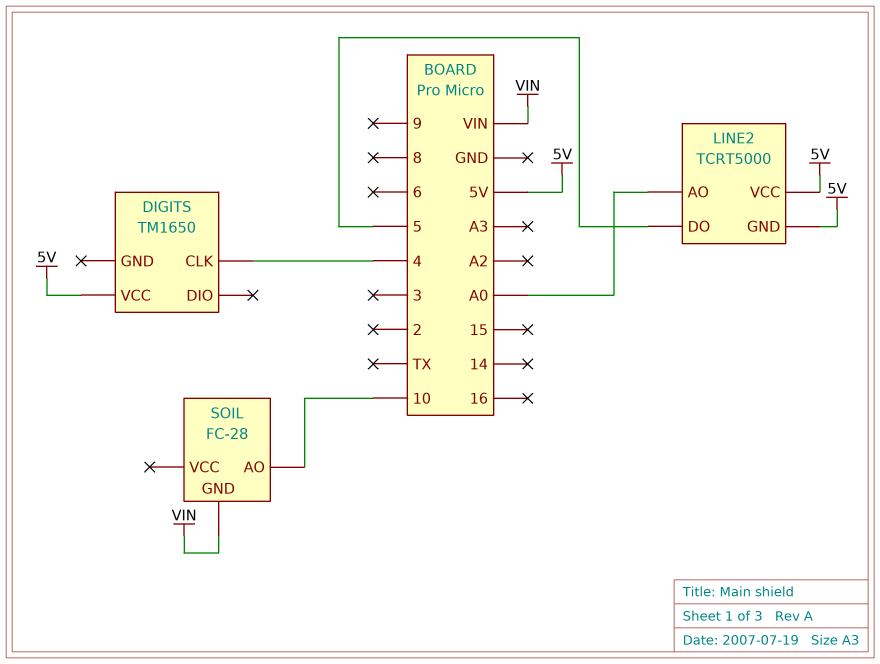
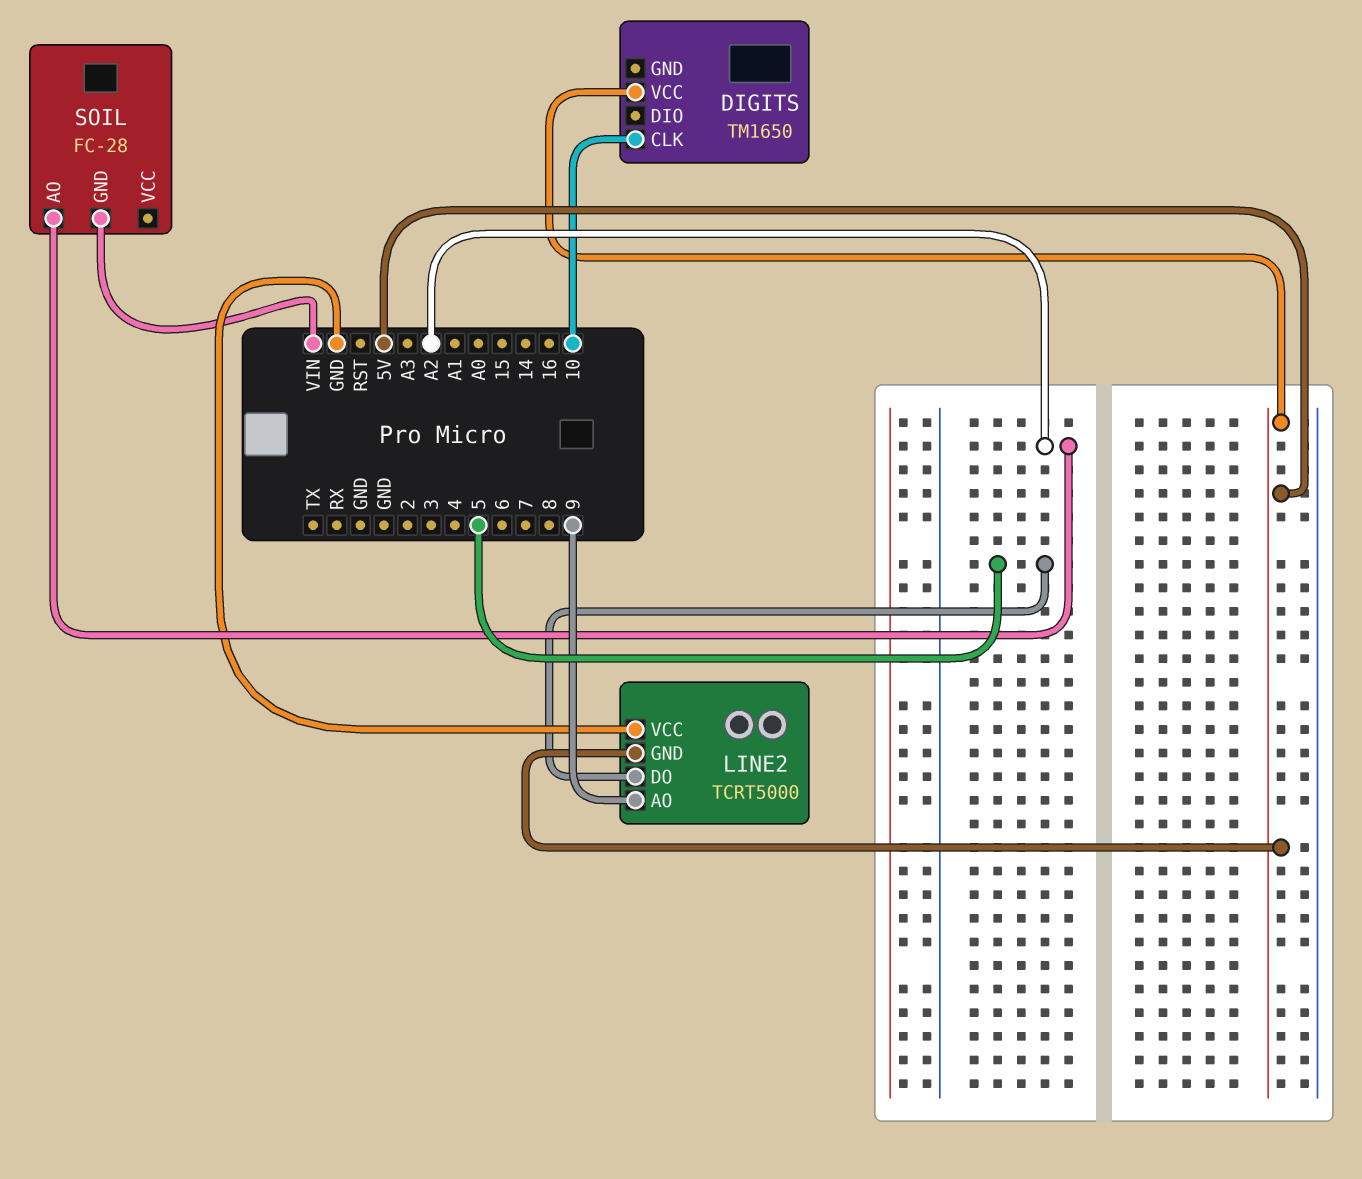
DIGITS pin CLK: 4 -> 10
LINE2 pin AO: A0 -> 9
LINE2 pin VCC: 5V -> GND
SOIL pin AO: 10 -> A2

